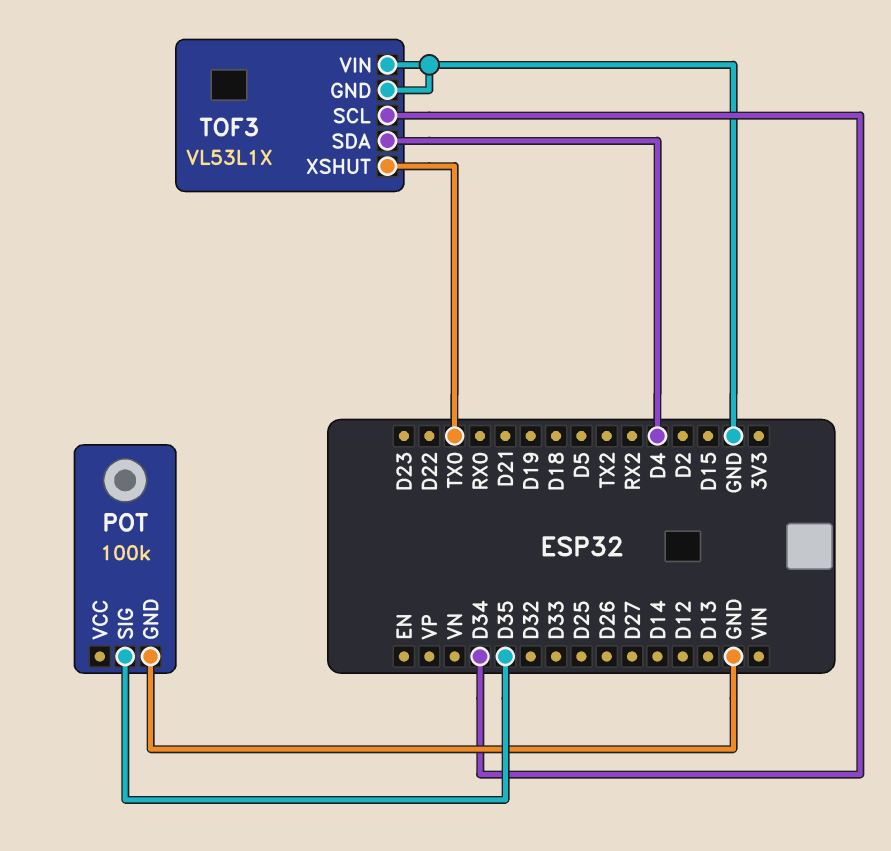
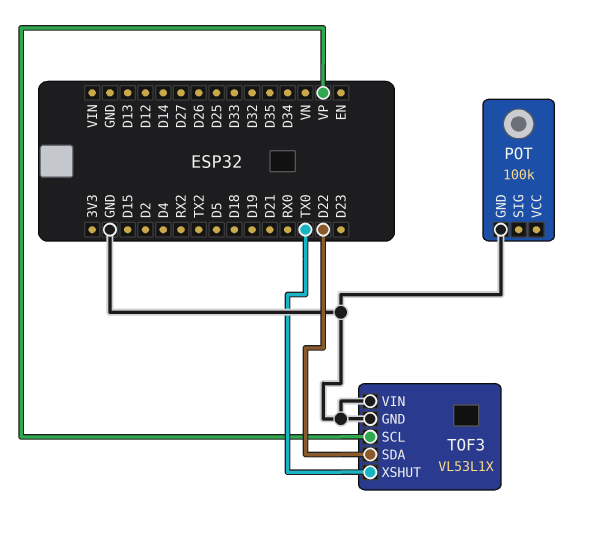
POT pin SIG: D35 -> none
TOF3 pin SCL: D34 -> VP
TOF3 pin SDA: D4 -> D22

